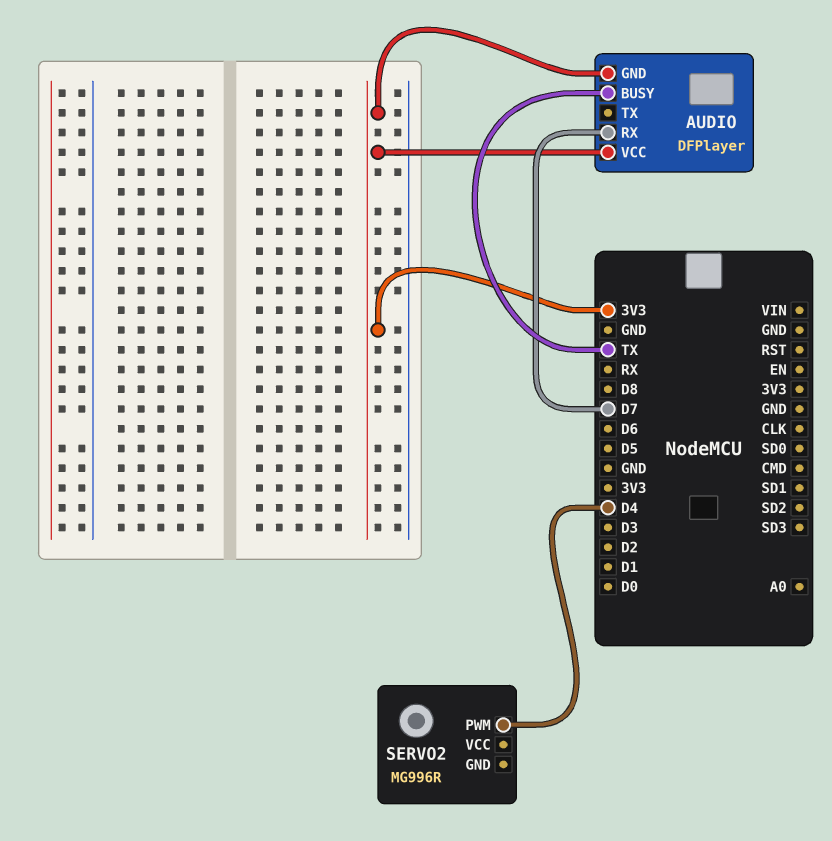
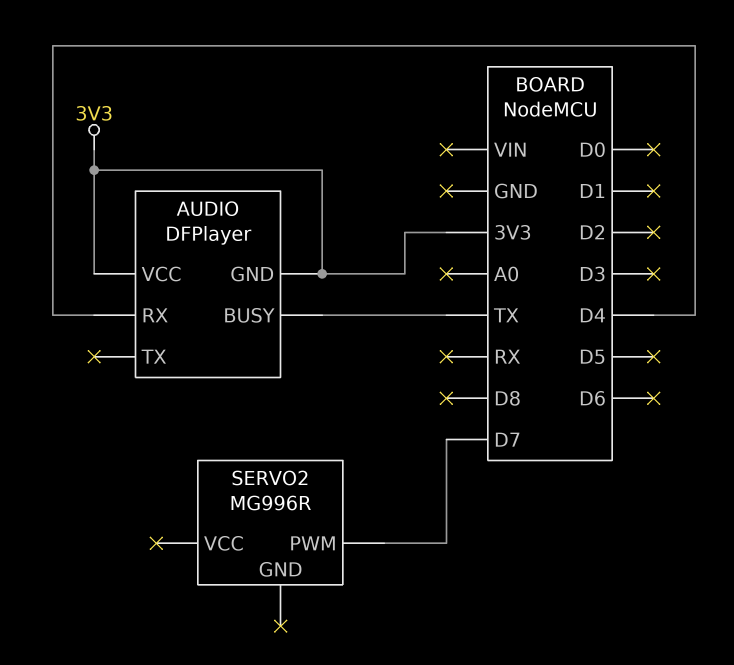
AUDIO pin RX: D7 -> D4
SERVO2 pin PWM: D4 -> D7

